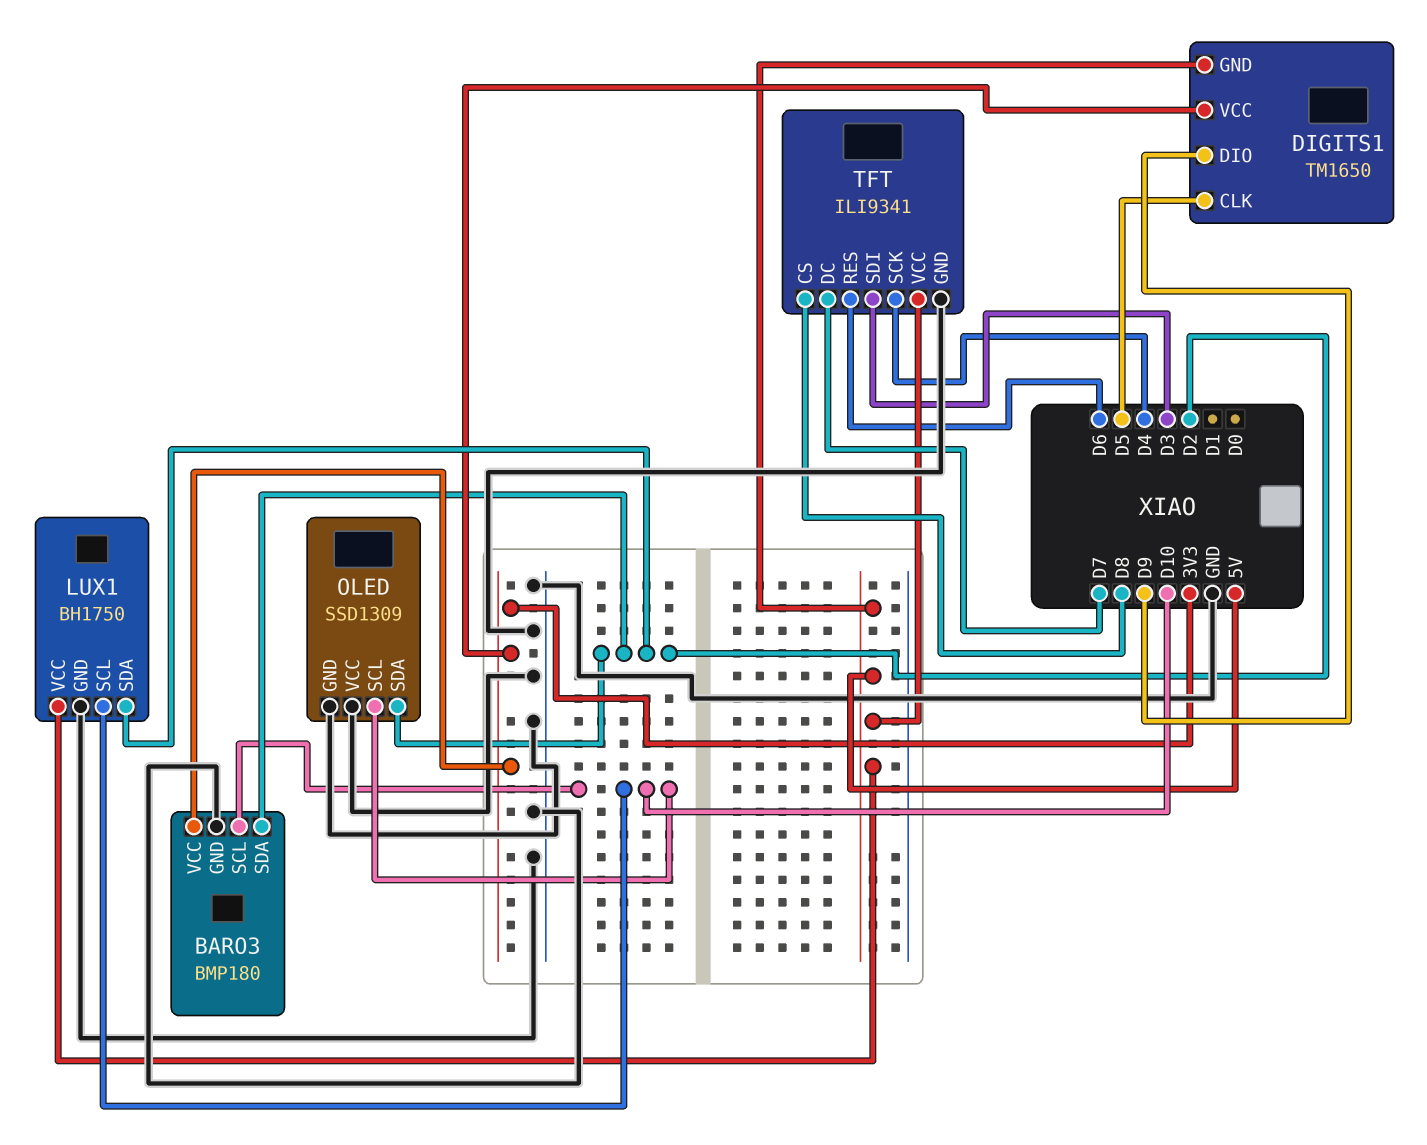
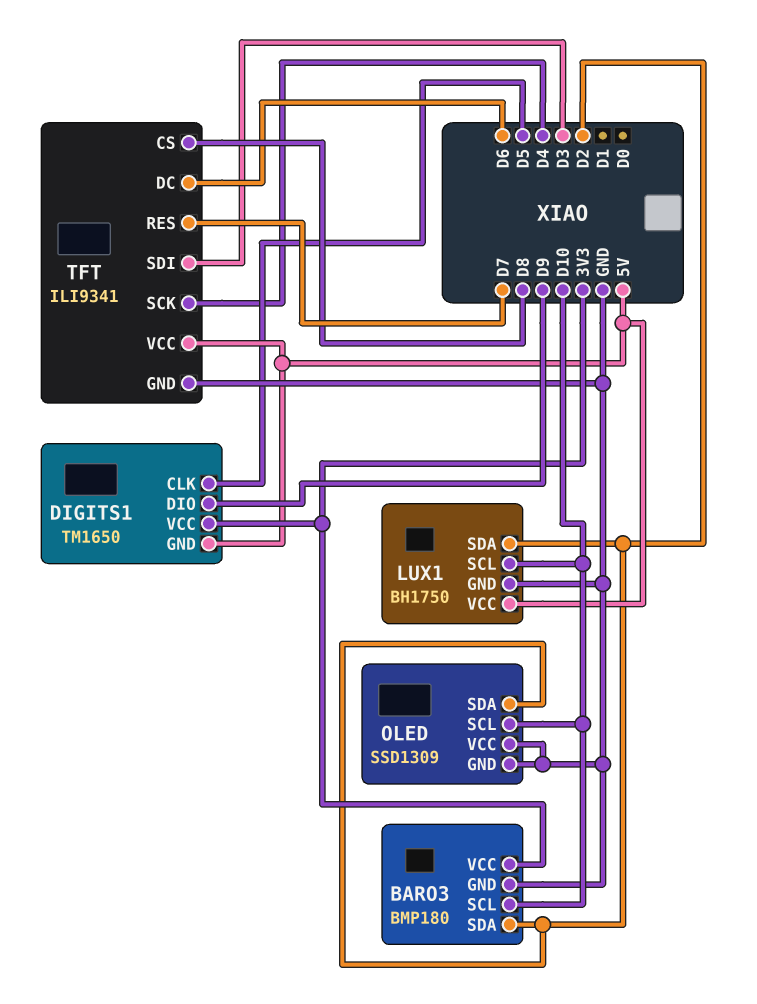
TFT pin DC: D7 -> D6
TFT pin RES: D6 -> D7

